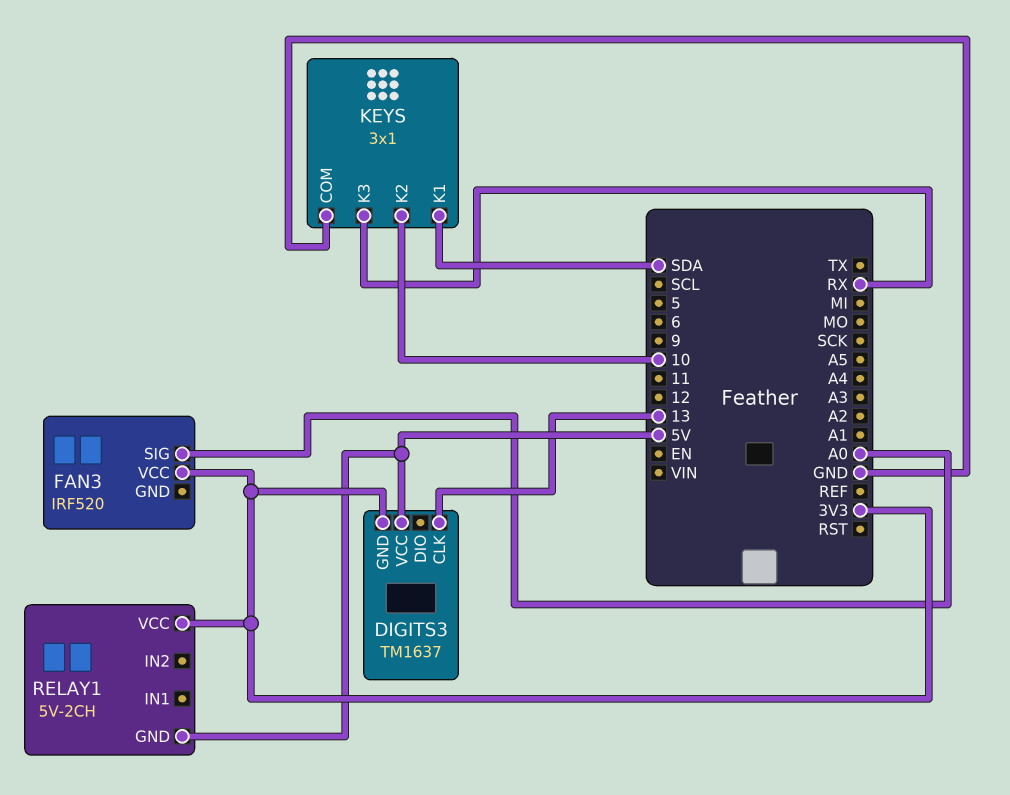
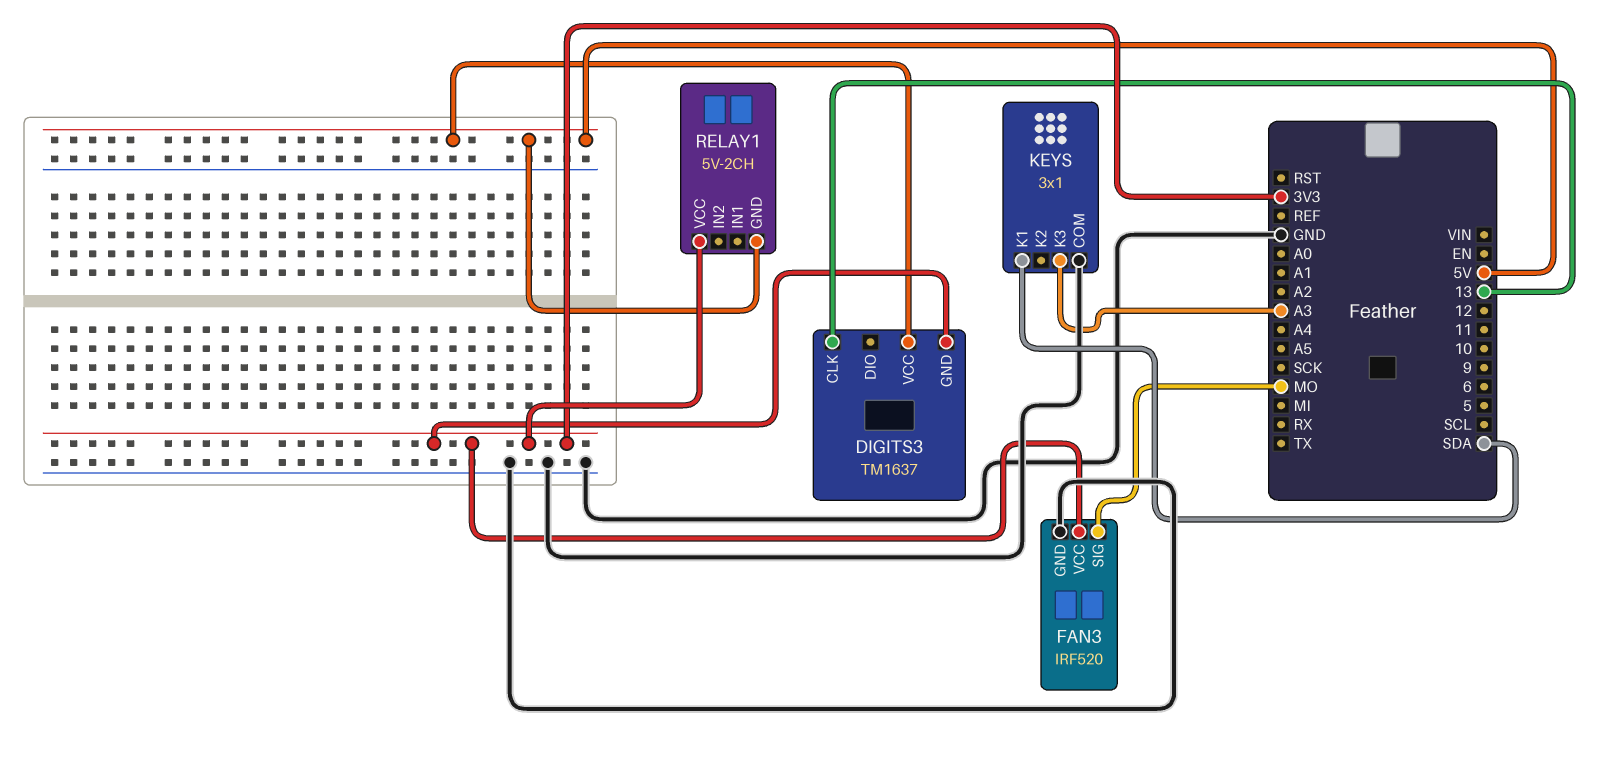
FAN3 pin GND: none -> GND
FAN3 pin SIG: A0 -> MO
KEYS pin K2: 10 -> none
KEYS pin K3: RX -> A3

